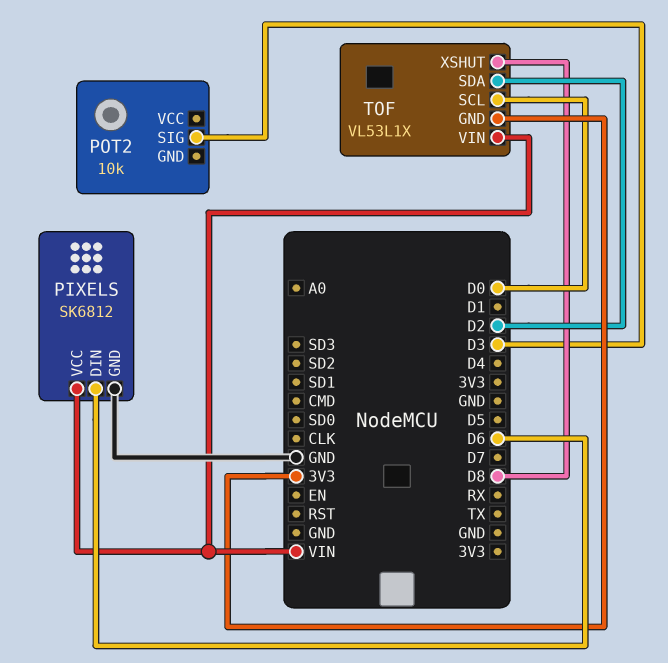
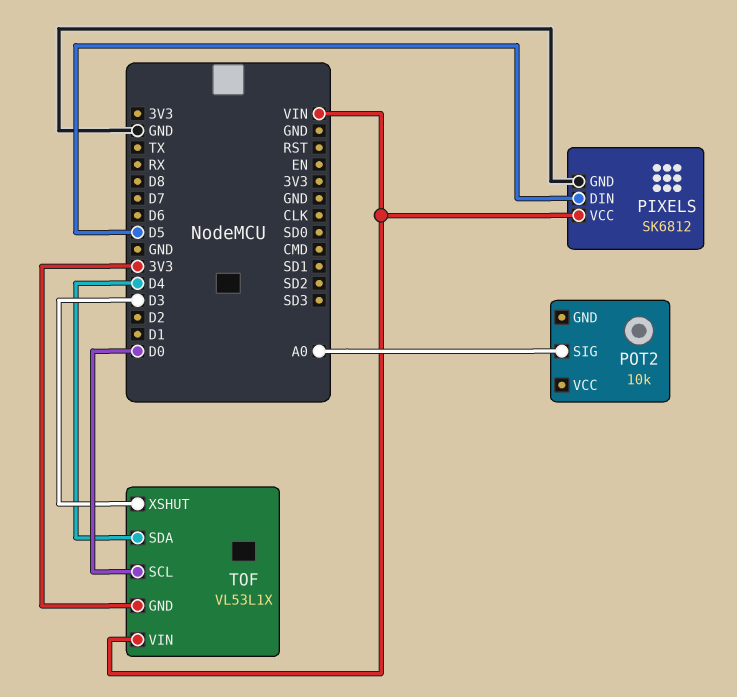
PIXELS pin DIN: D6 -> D5
POT2 pin SIG: D3 -> A0
TOF pin SDA: D2 -> D4
TOF pin XSHUT: D8 -> D3

